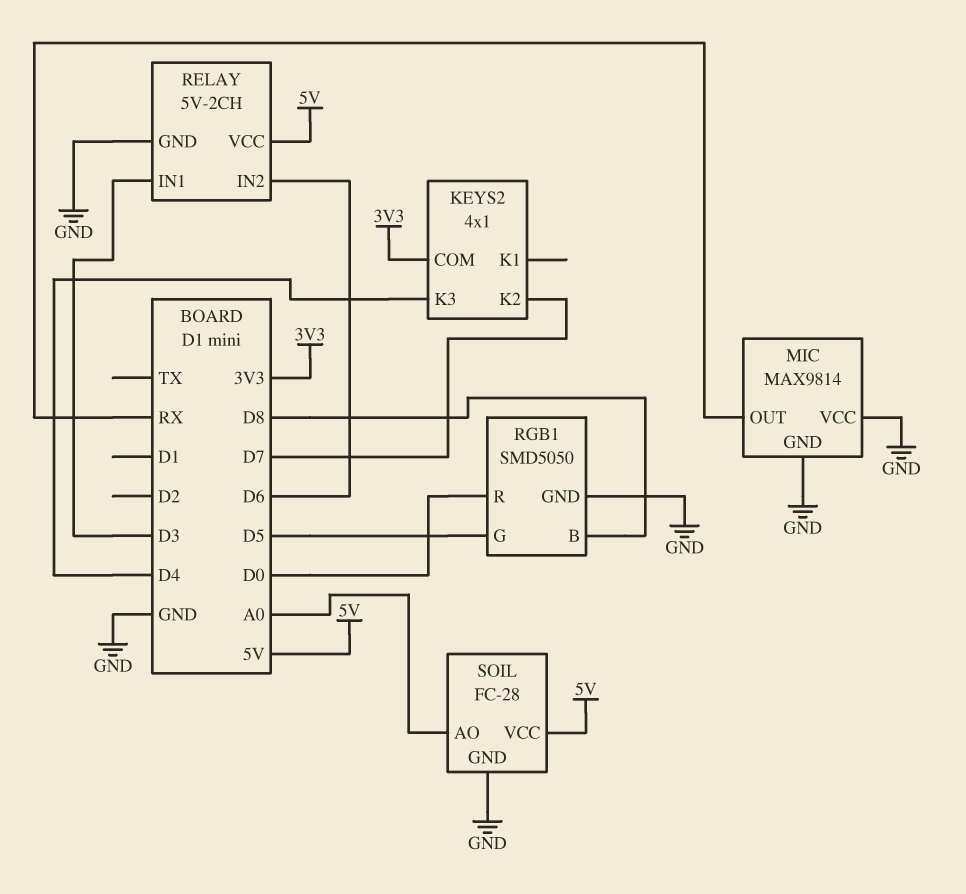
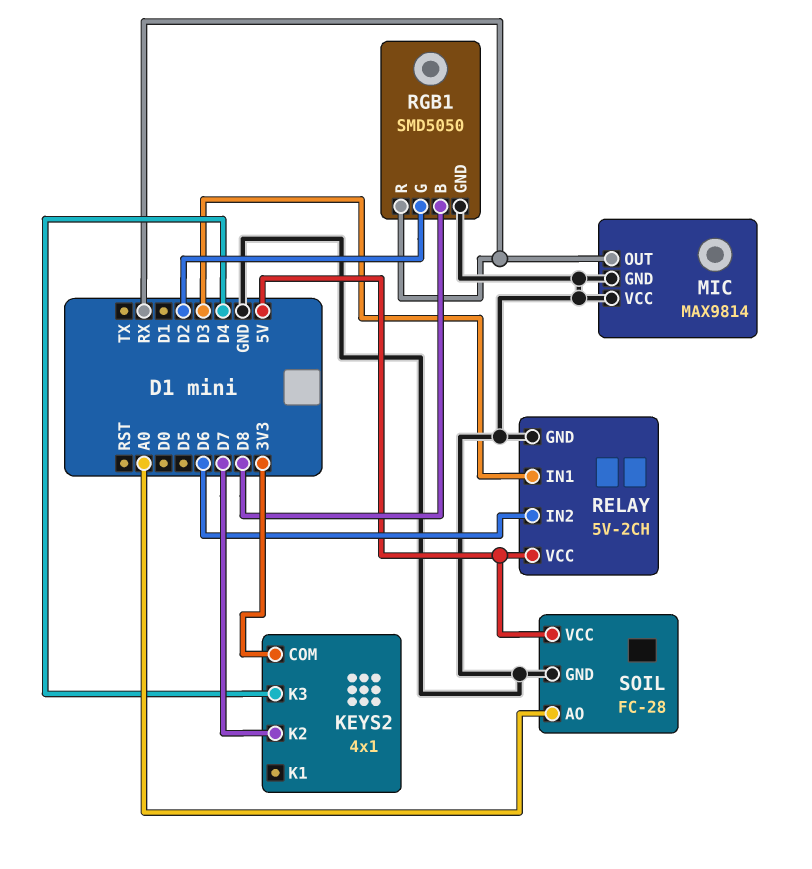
RGB1 pin G: D5 -> D2
RGB1 pin R: D0 -> RX

